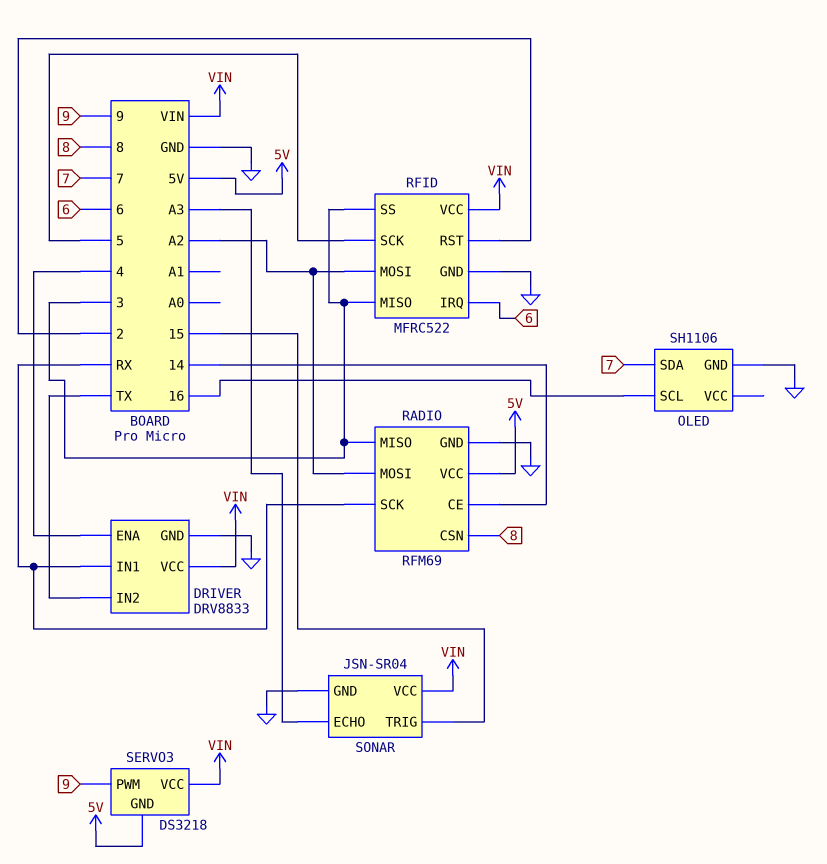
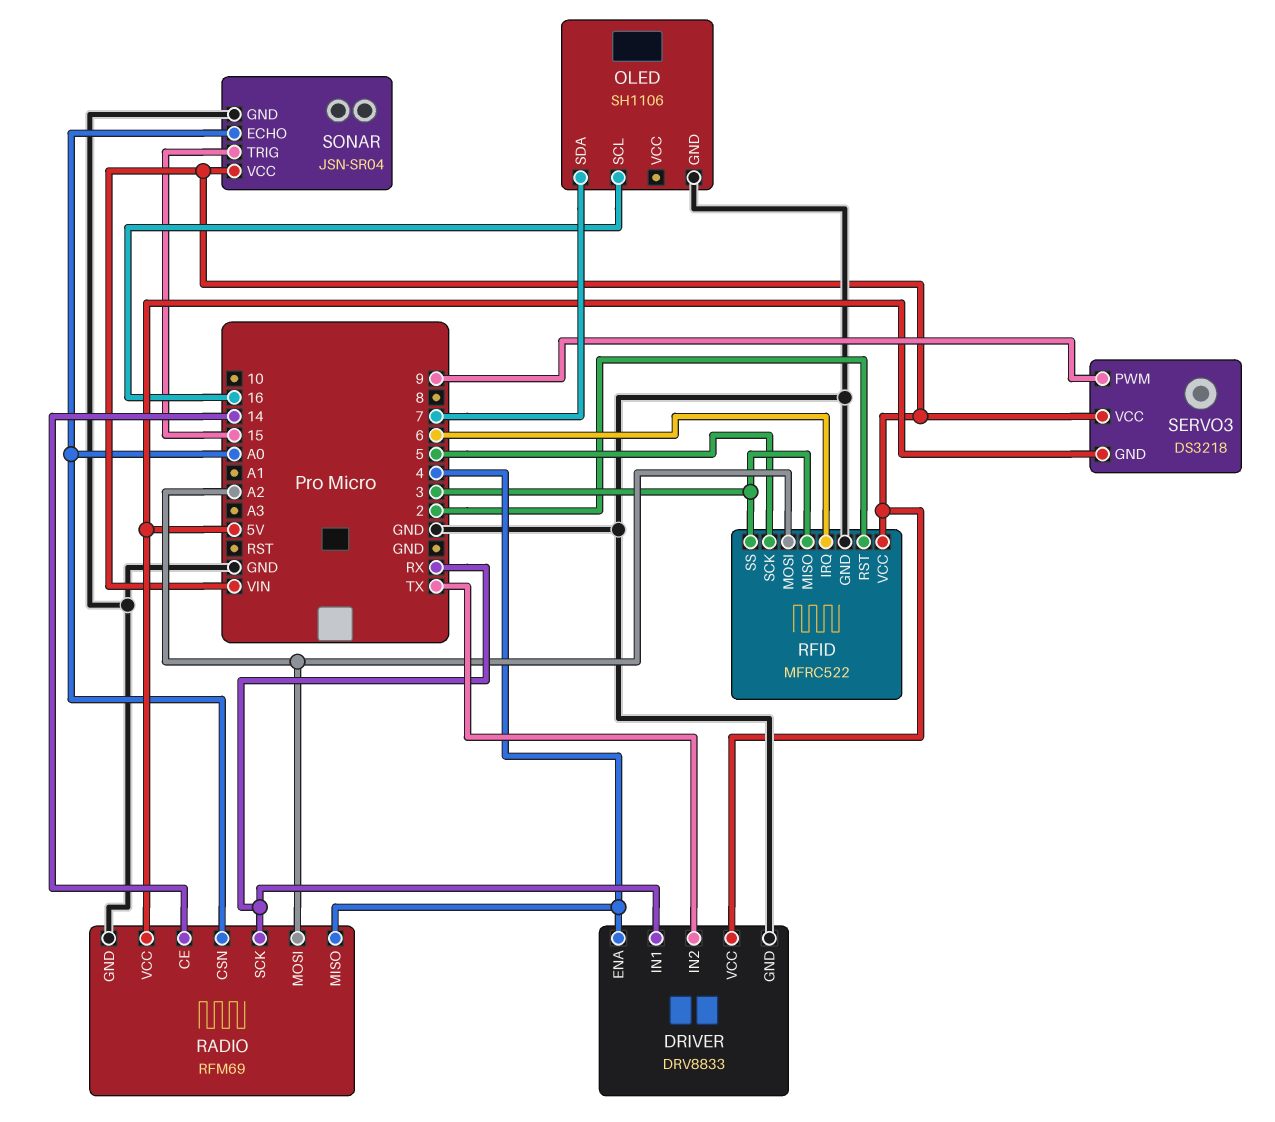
RADIO pin CSN: 8 -> A0
RADIO pin MISO: 3 -> 4
SONAR pin ECHO: A3 -> A0

